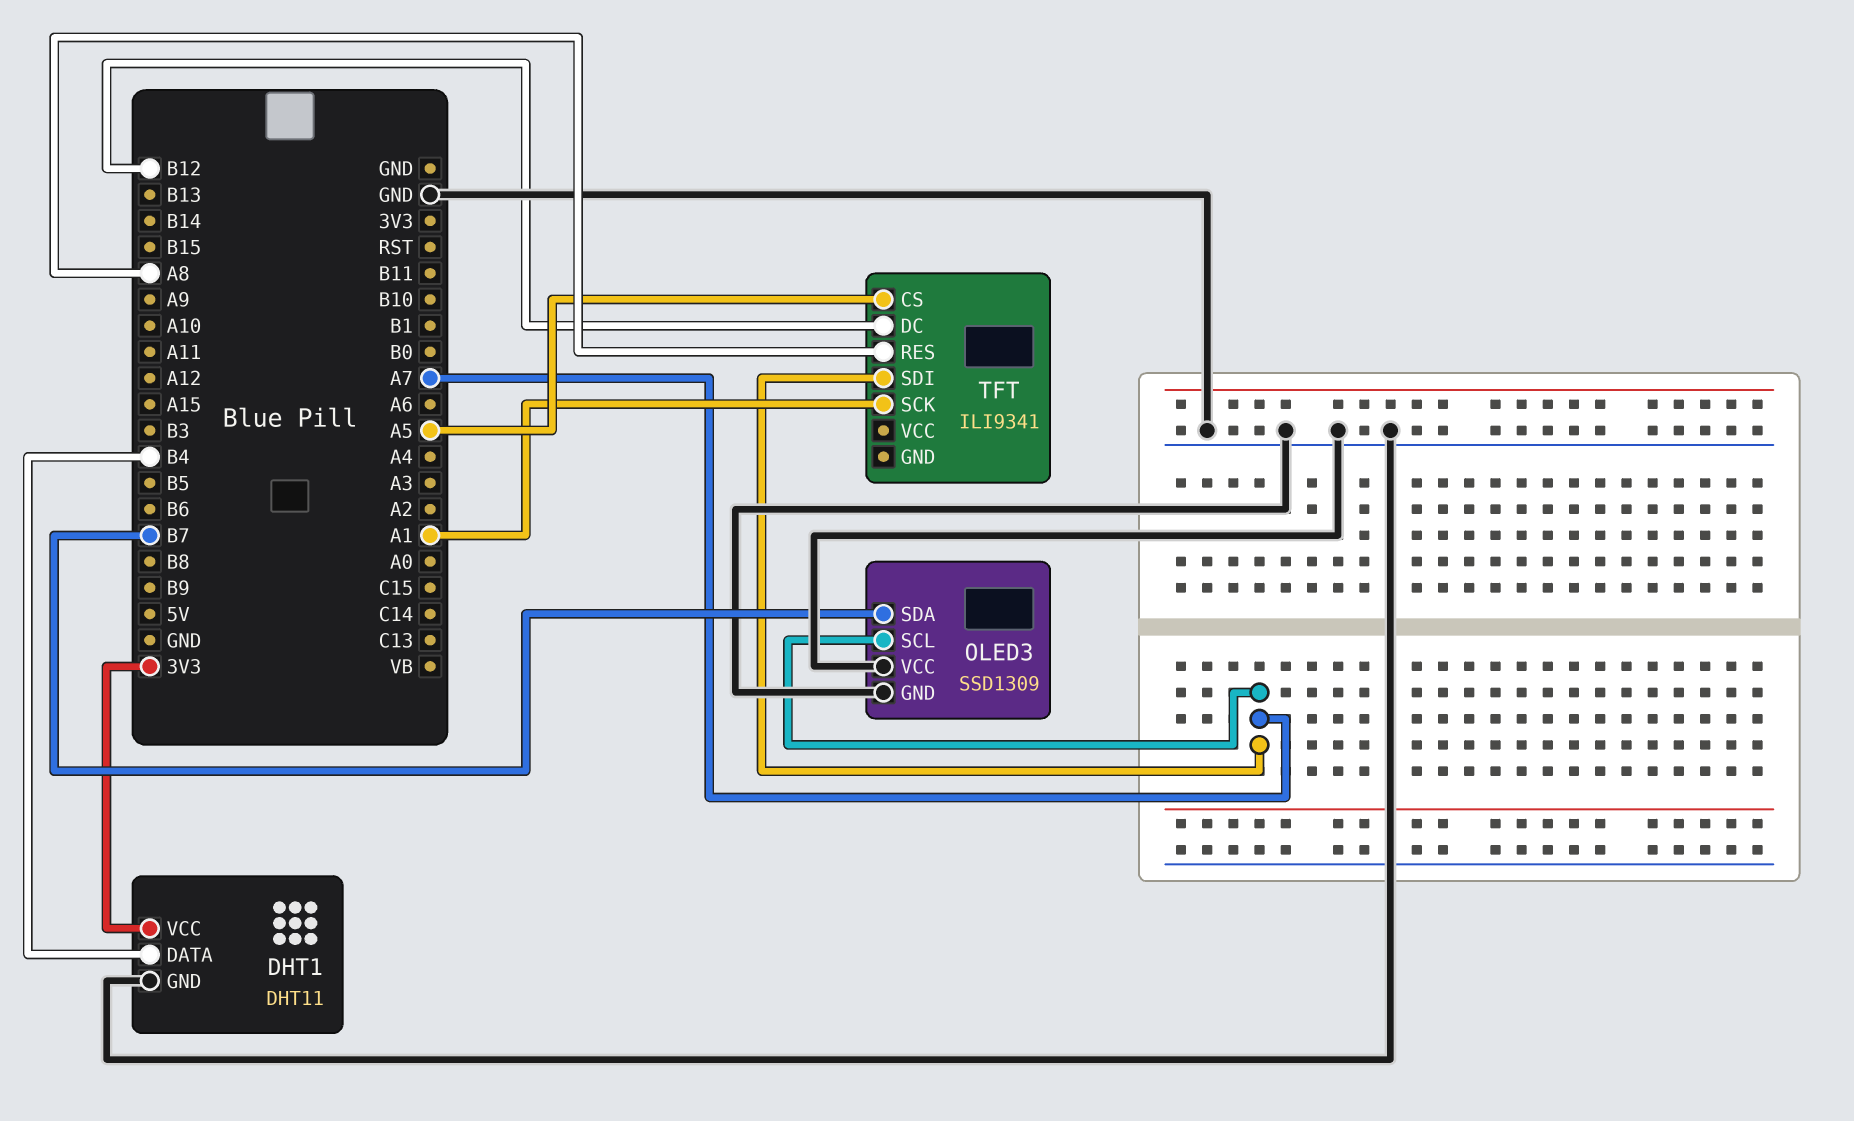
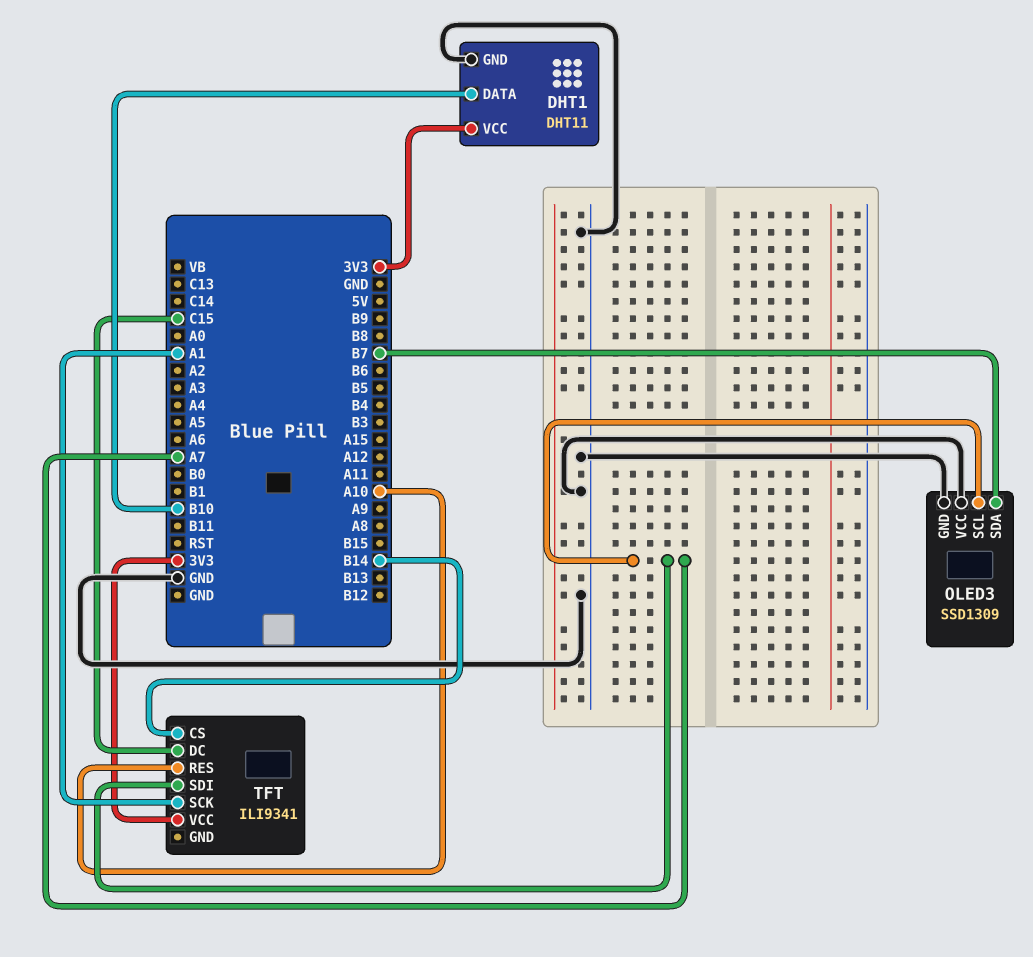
DHT1 pin DATA: B4 -> B10
TFT pin CS: A5 -> B14
TFT pin DC: B12 -> C15
TFT pin RES: A8 -> A10
TFT pin VCC: none -> 3V3

